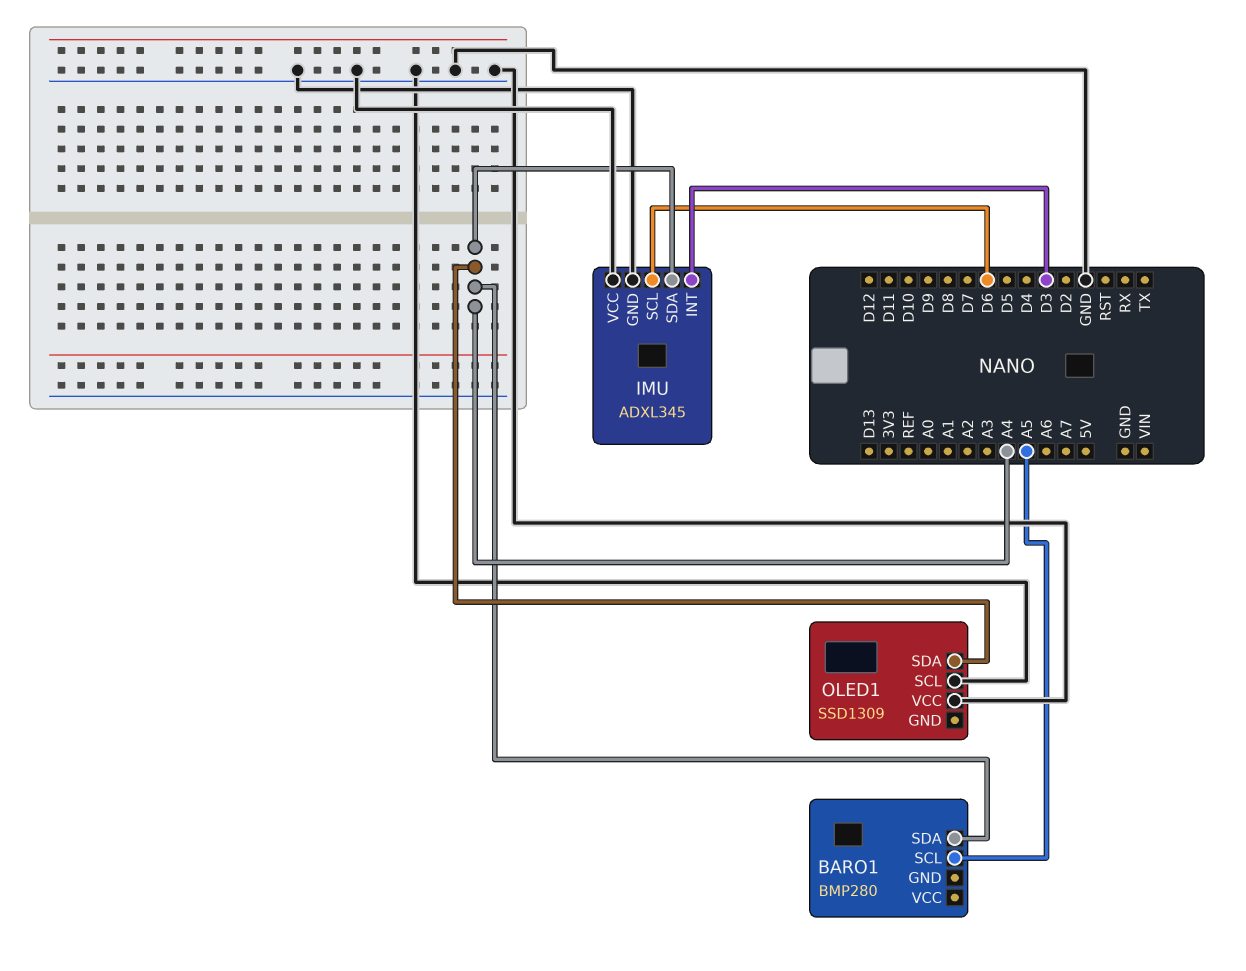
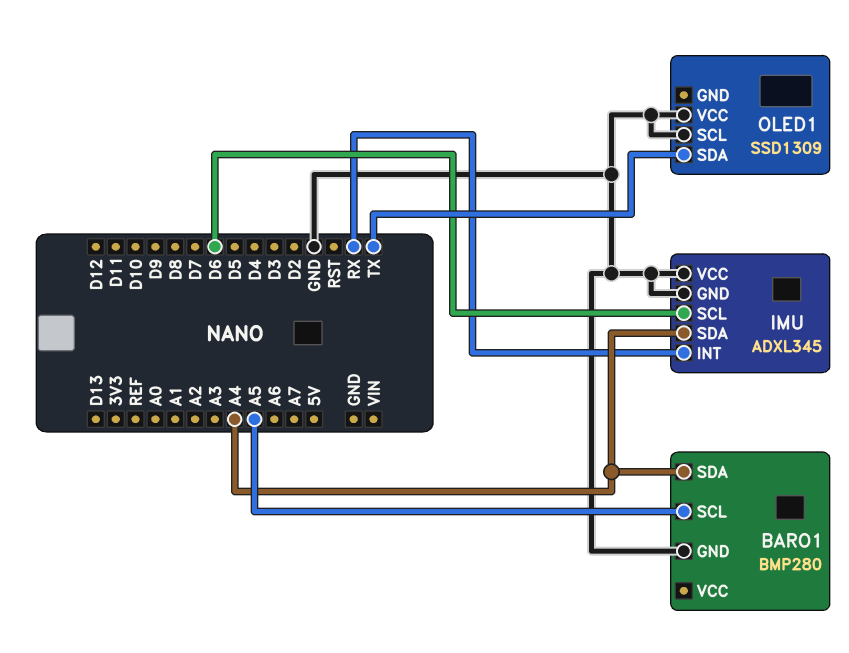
BARO1 pin GND: none -> GND
IMU pin INT: D3 -> RX
OLED1 pin SDA: A4 -> TX

